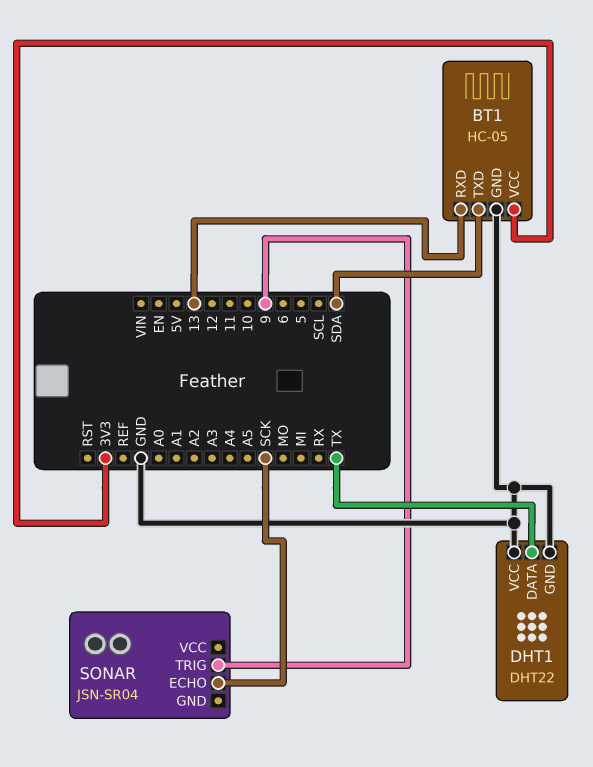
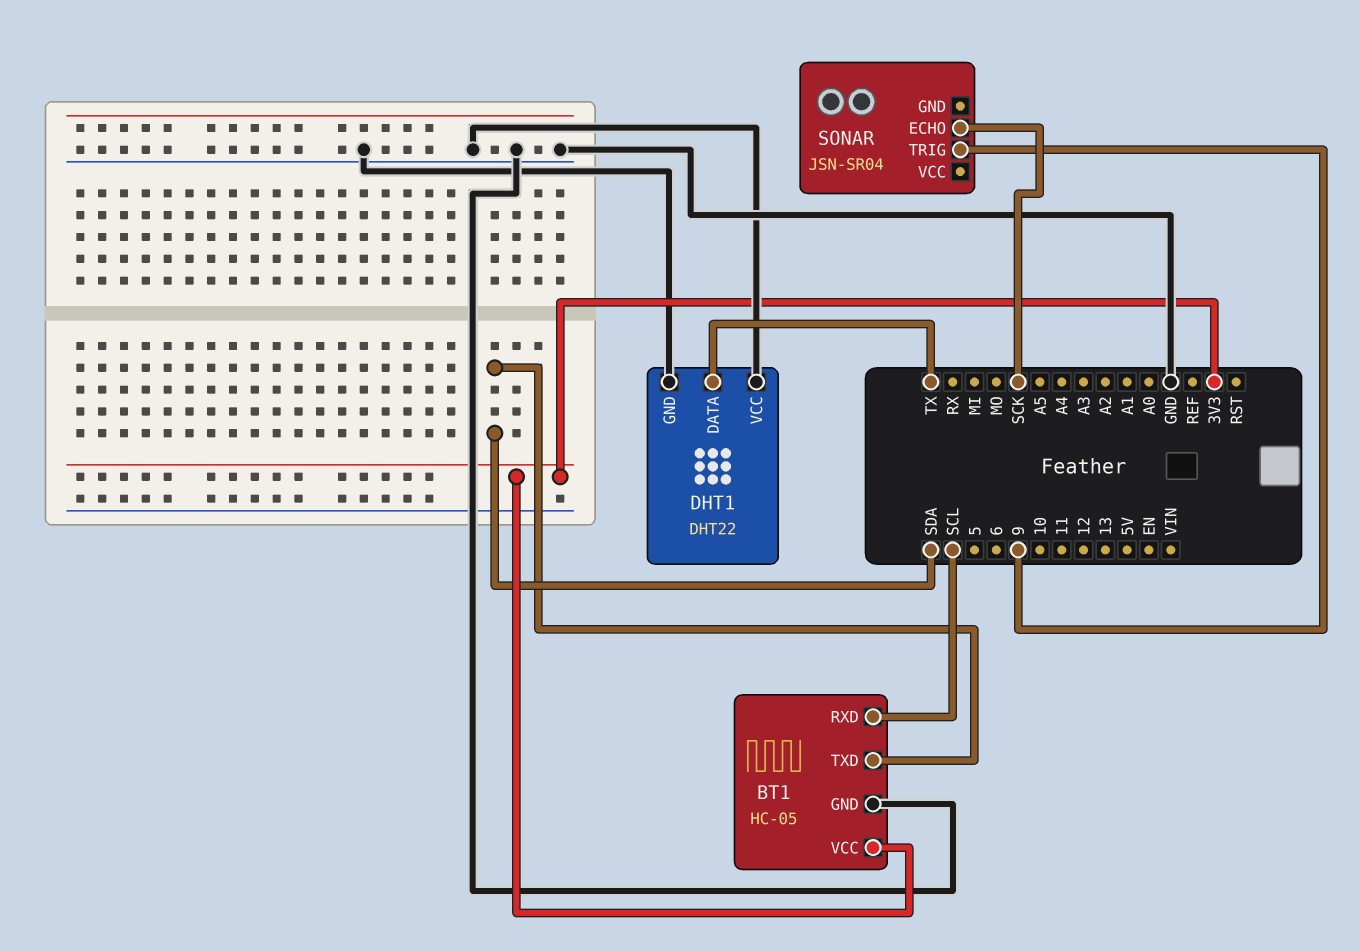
BT1 pin RXD: 13 -> SCL

